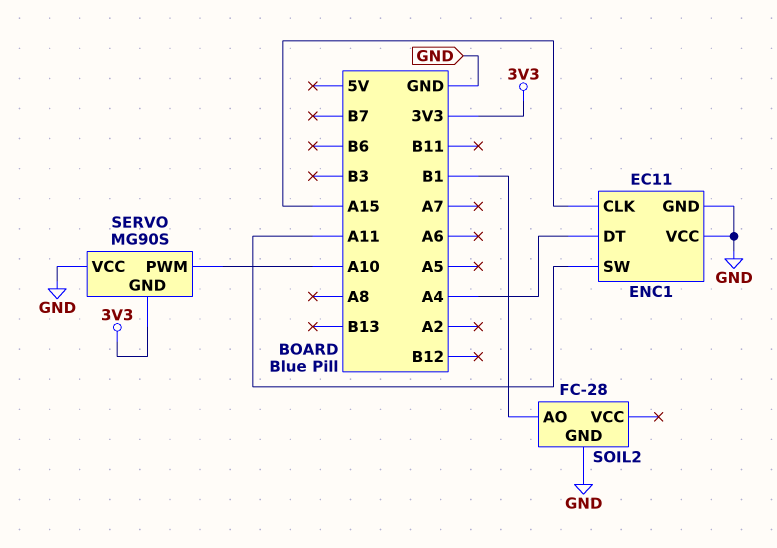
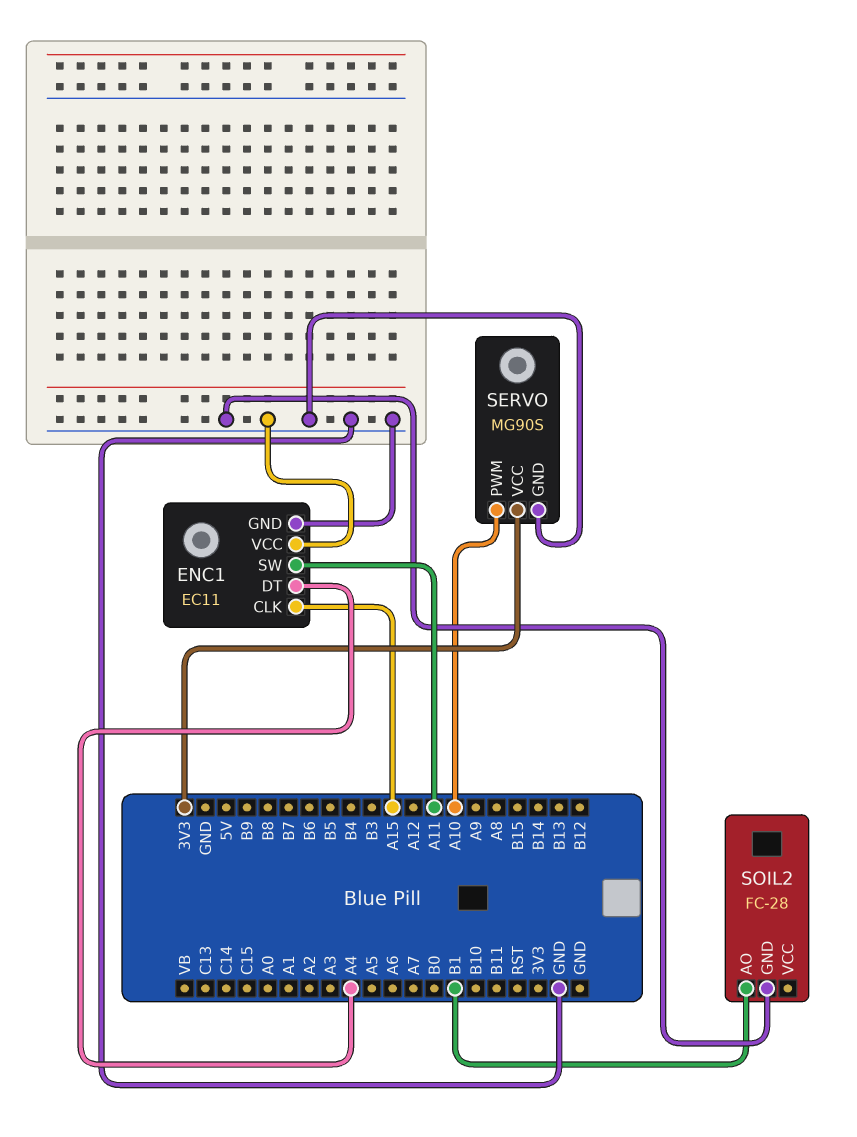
SERVO pin GND: 3V3 -> GND
SERVO pin VCC: GND -> 3V3

